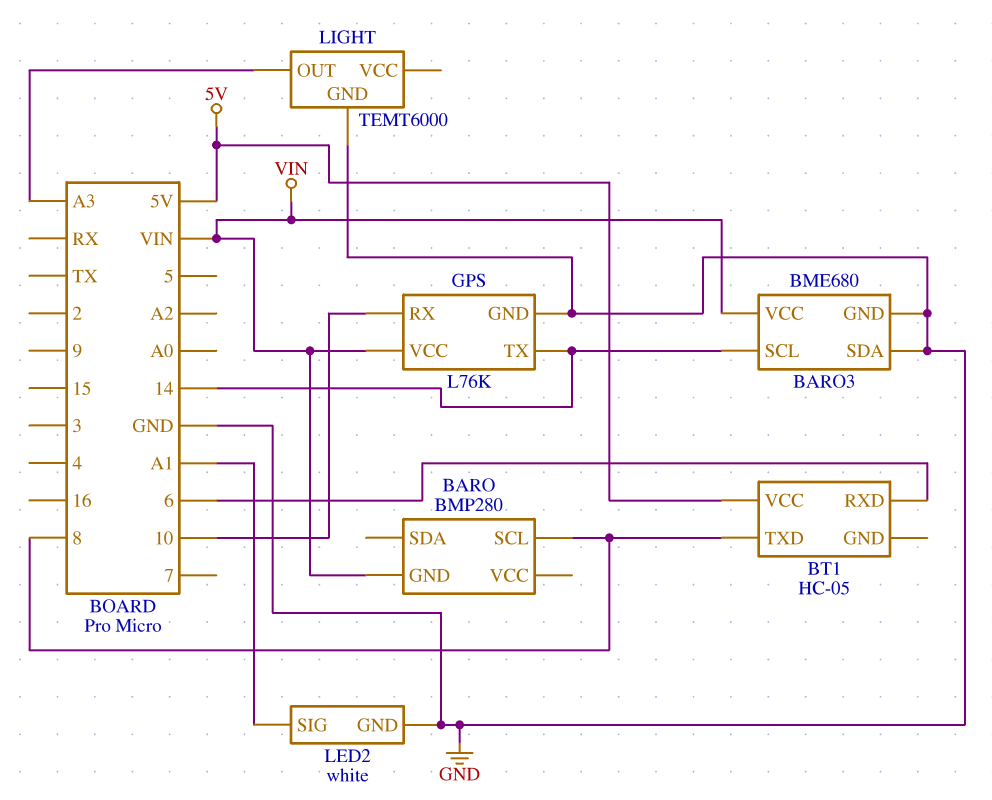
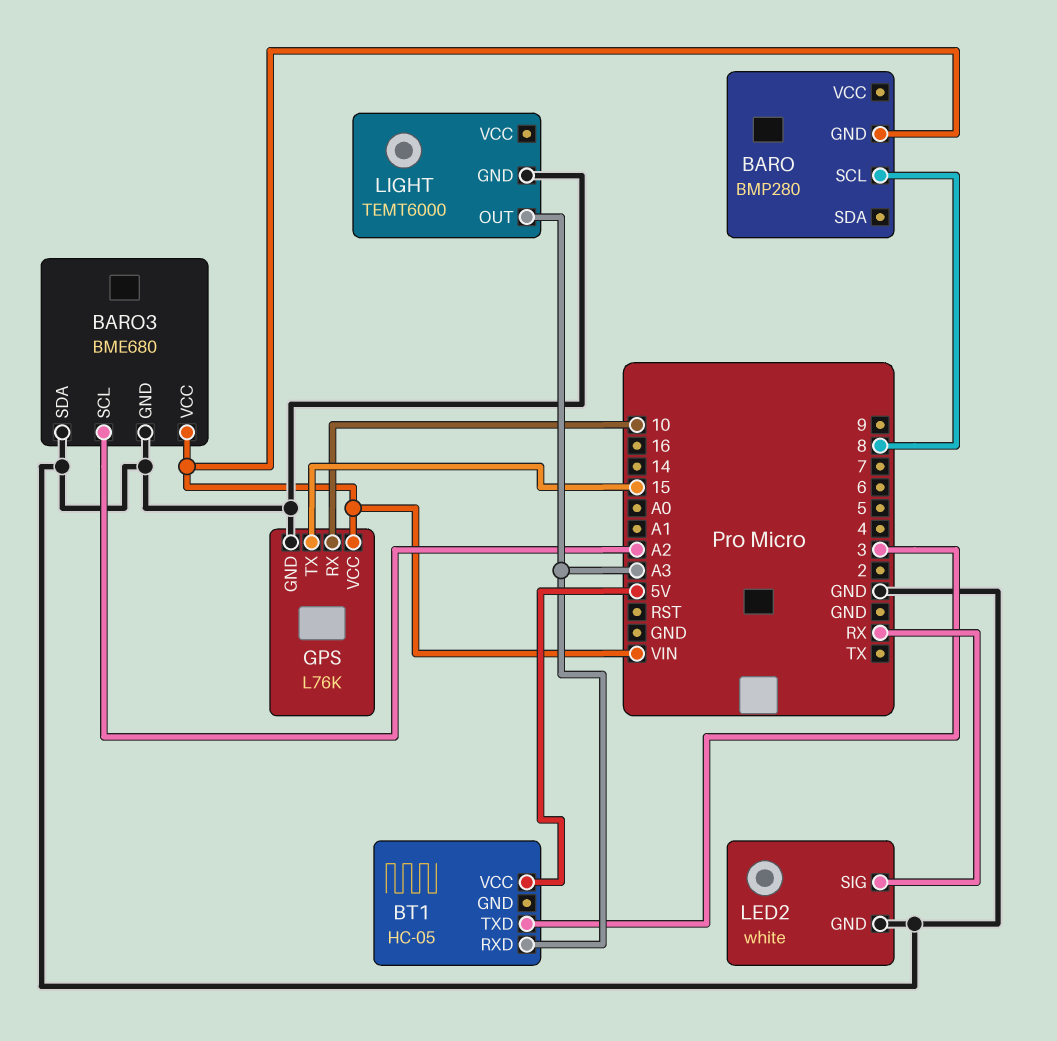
BARO3 pin SCL: 14 -> A2
BT1 pin RXD: 6 -> A3
BT1 pin TXD: 8 -> 3
GPS pin TX: 14 -> 15
LED2 pin SIG: A1 -> RX

